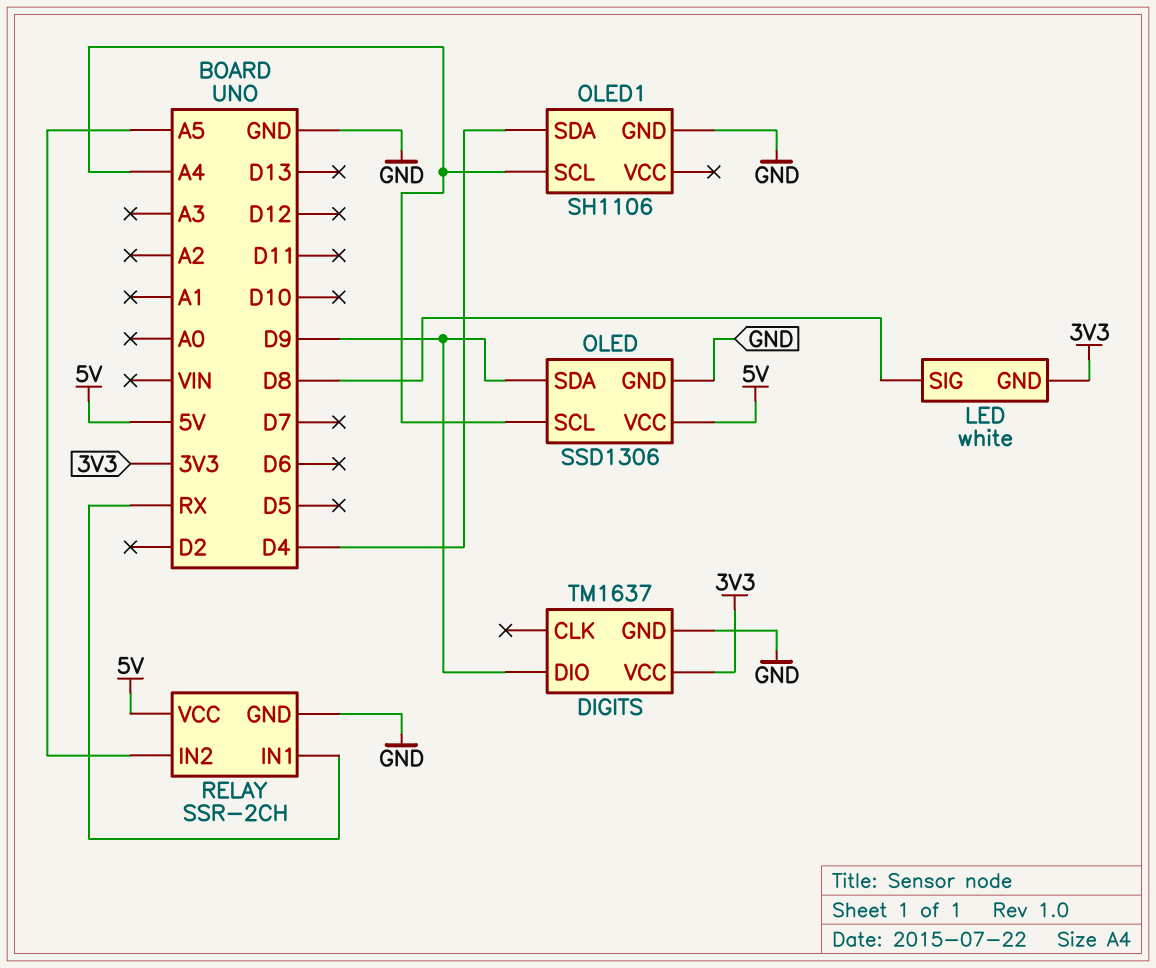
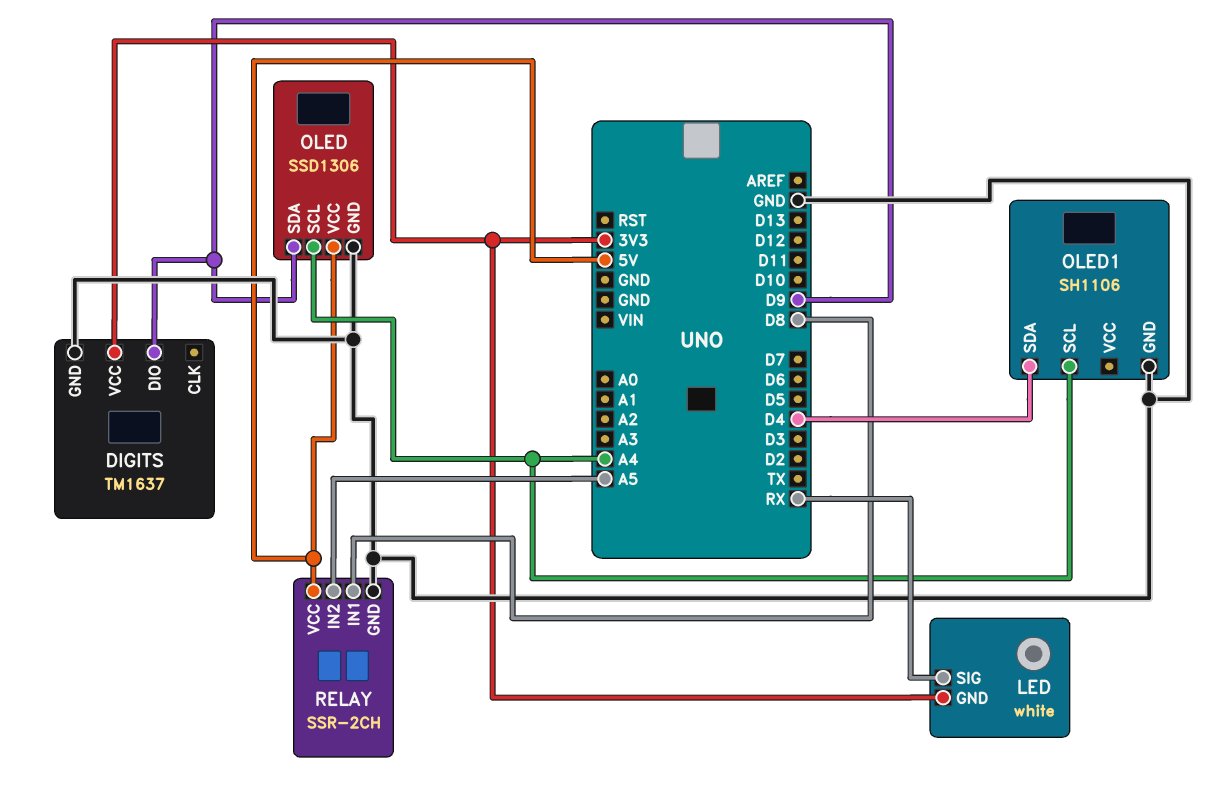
LED pin SIG: D8 -> RX
RELAY pin IN1: RX -> D8

